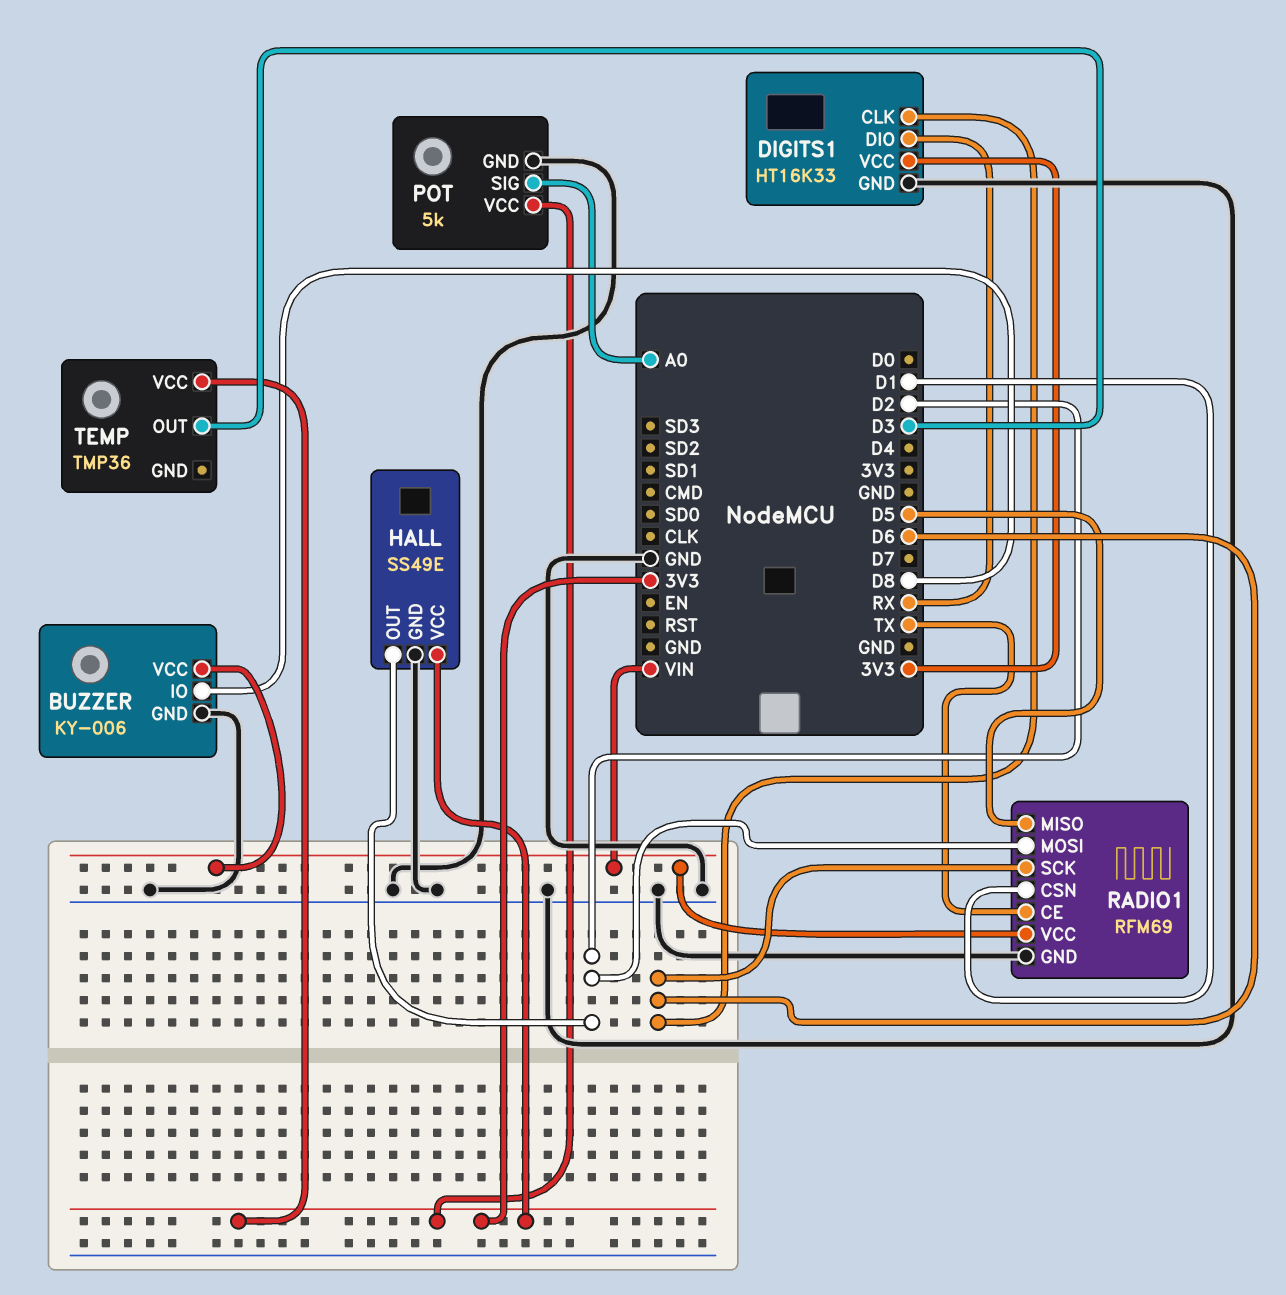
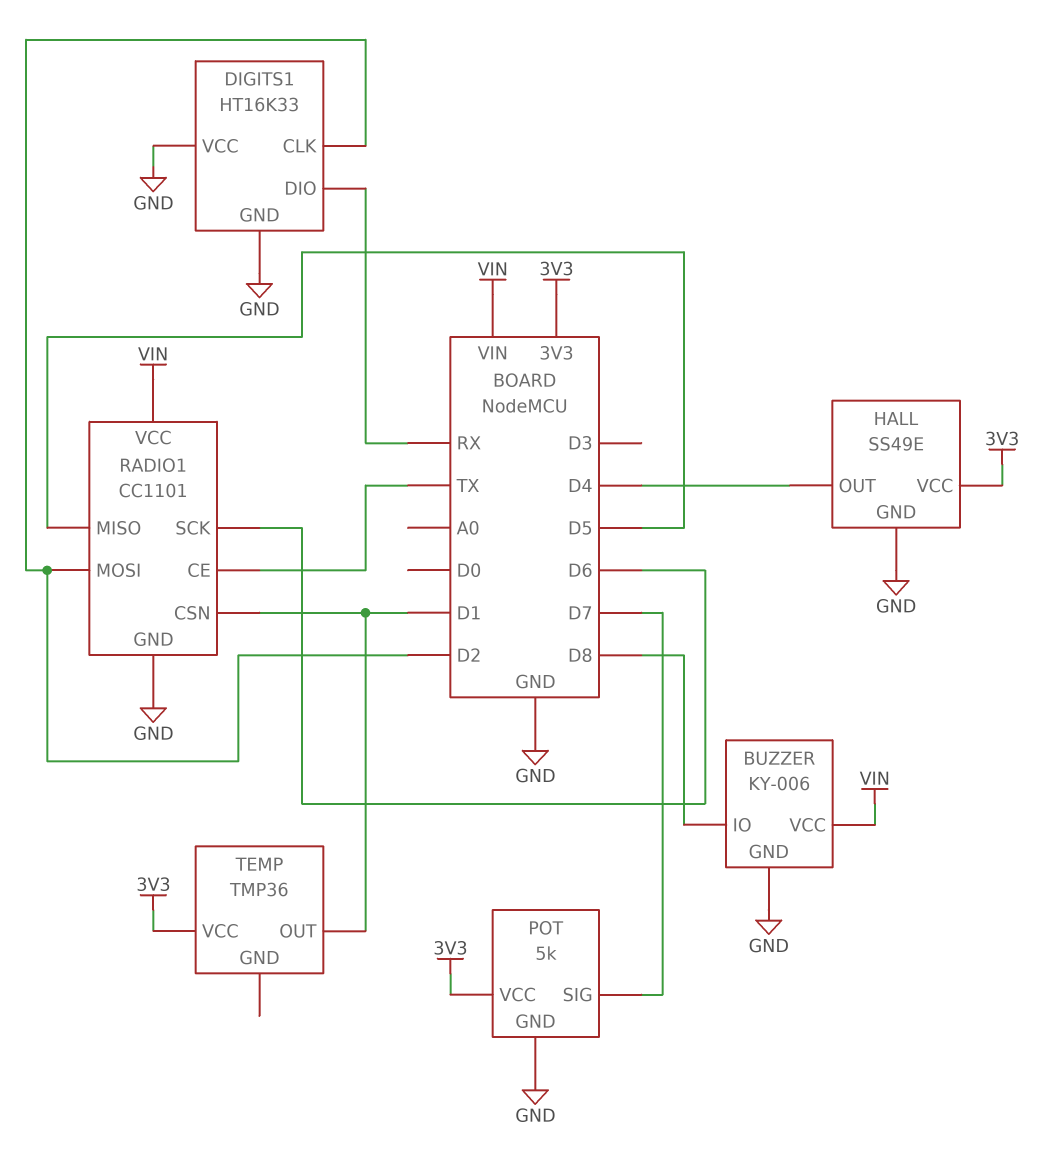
DIGITS1 pin CLK: D6 -> D2
DIGITS1 pin VCC: 3V3 -> GND
HALL pin OUT: D2 -> D4
POT pin SIG: A0 -> D7
RADIO1: RFM69 -> CC1101
TEMP pin OUT: D3 -> D1

